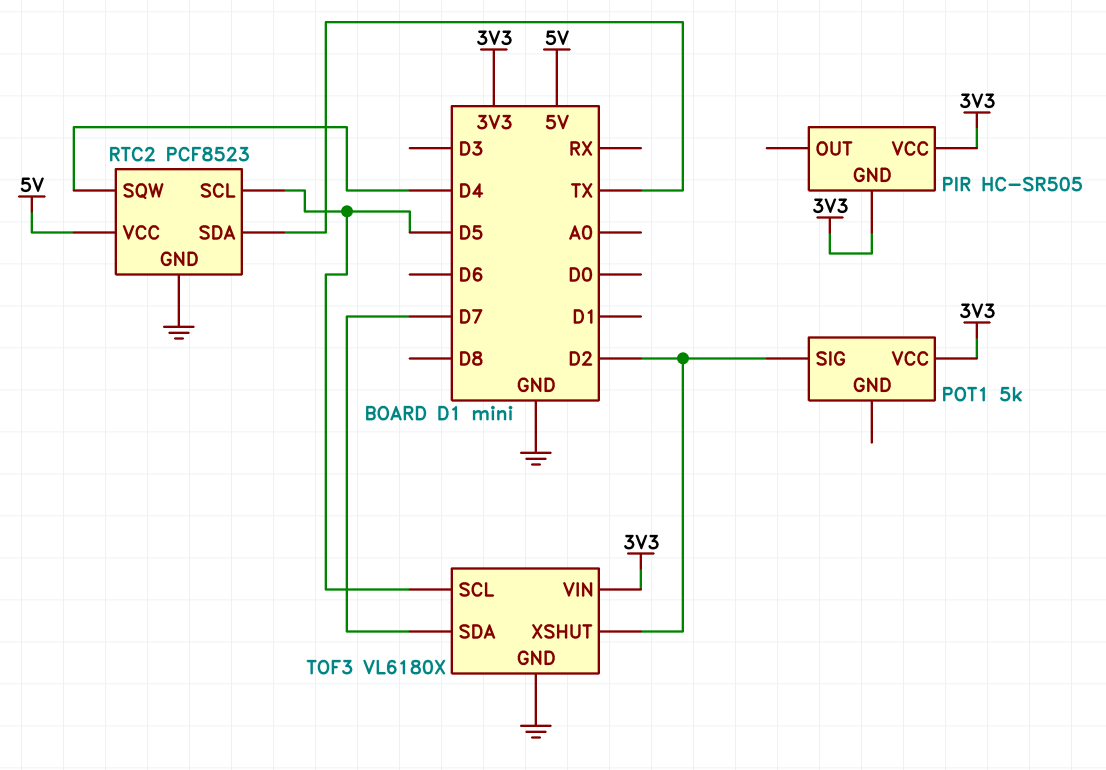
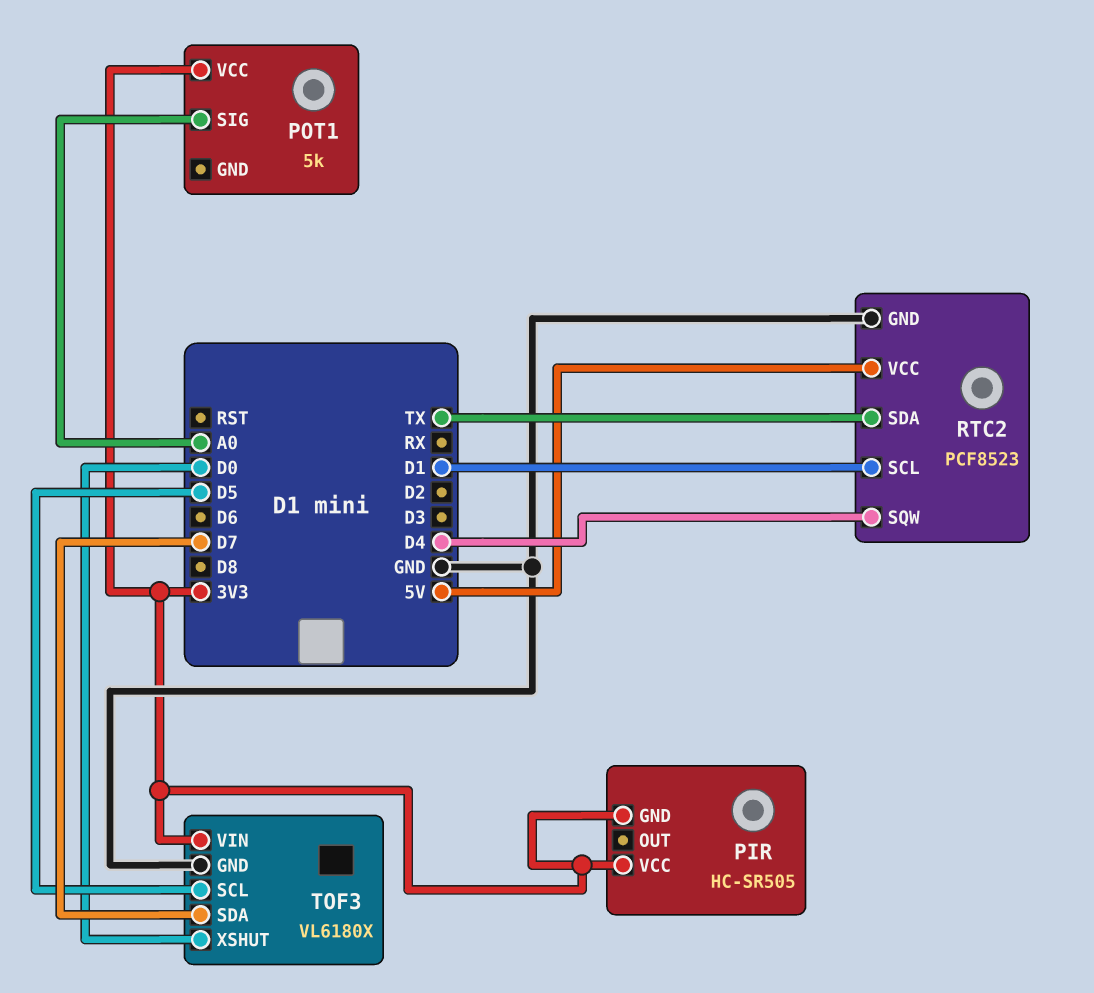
POT1 pin SIG: D2 -> A0
RTC2 pin SCL: D5 -> D1
TOF3 pin XSHUT: D2 -> D0

